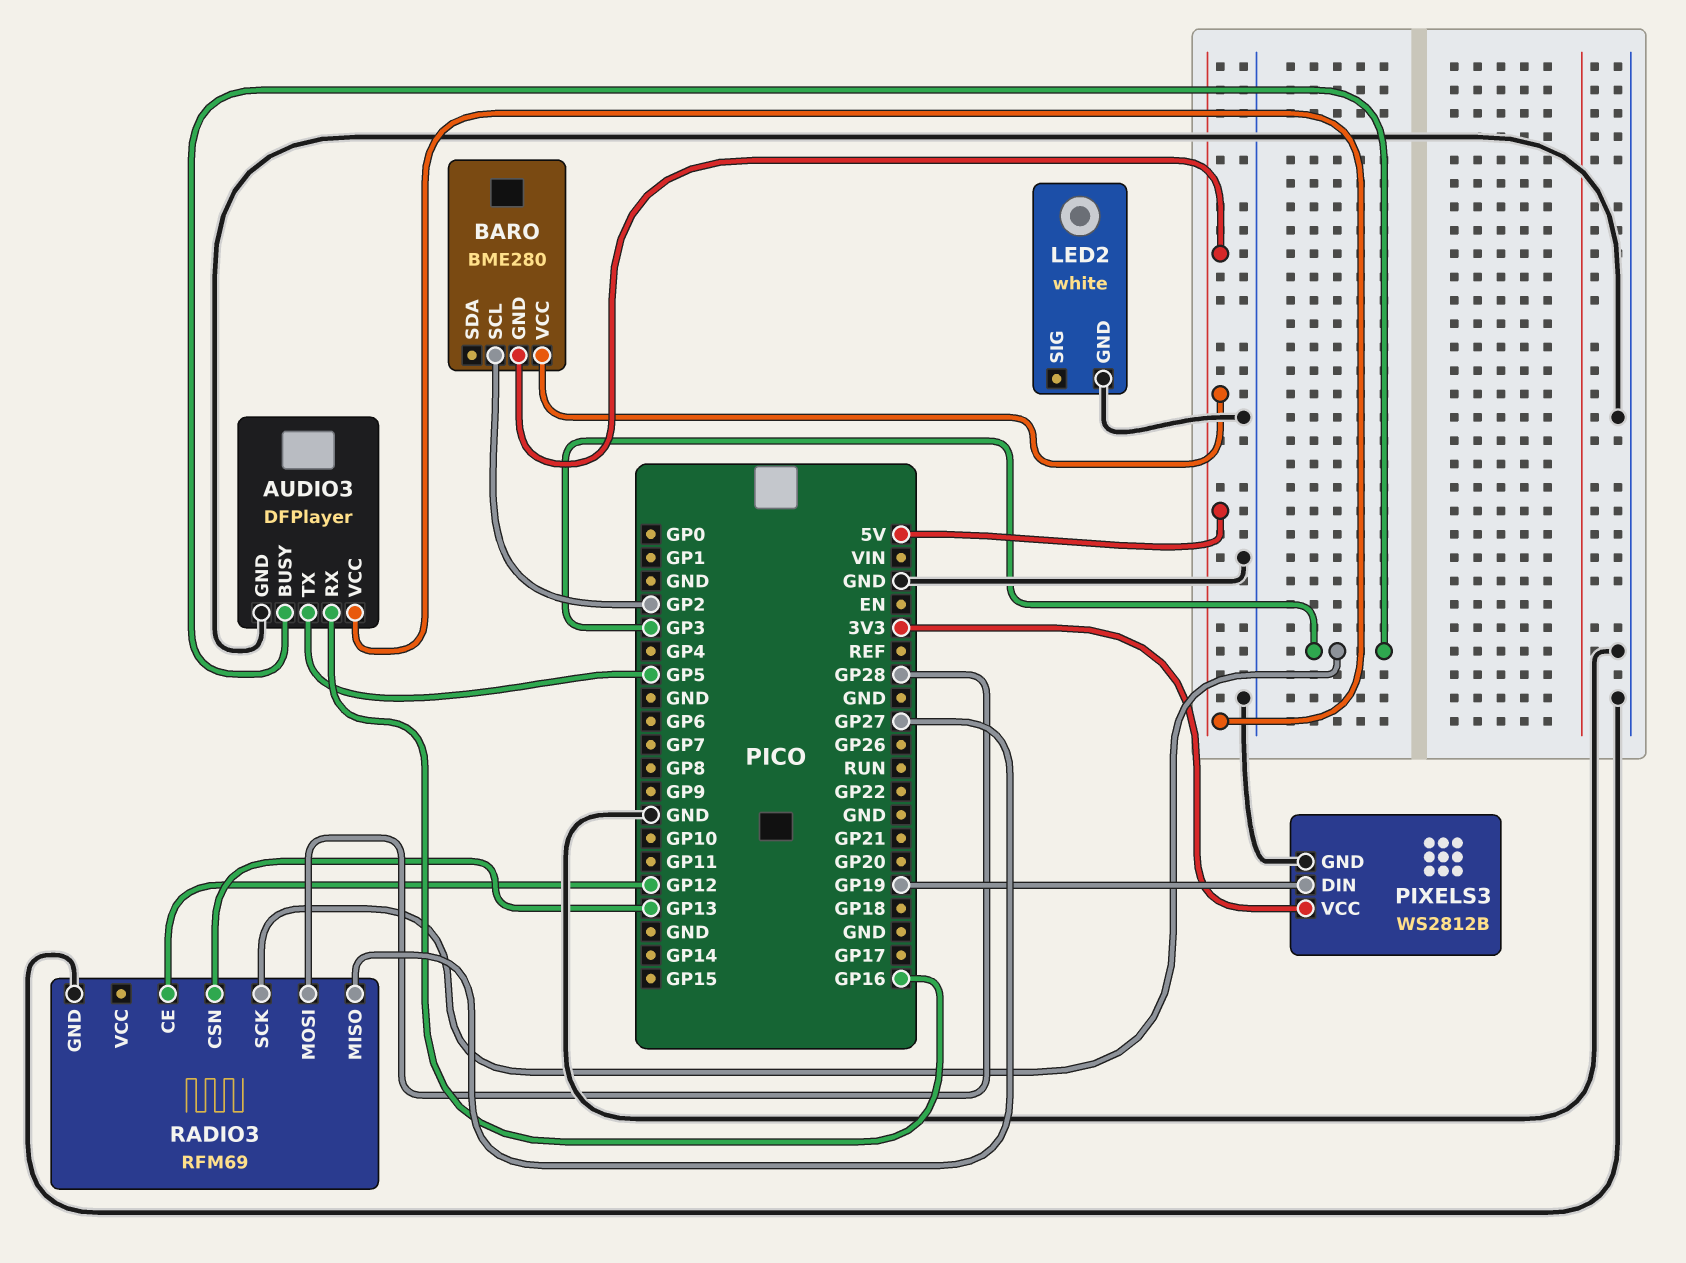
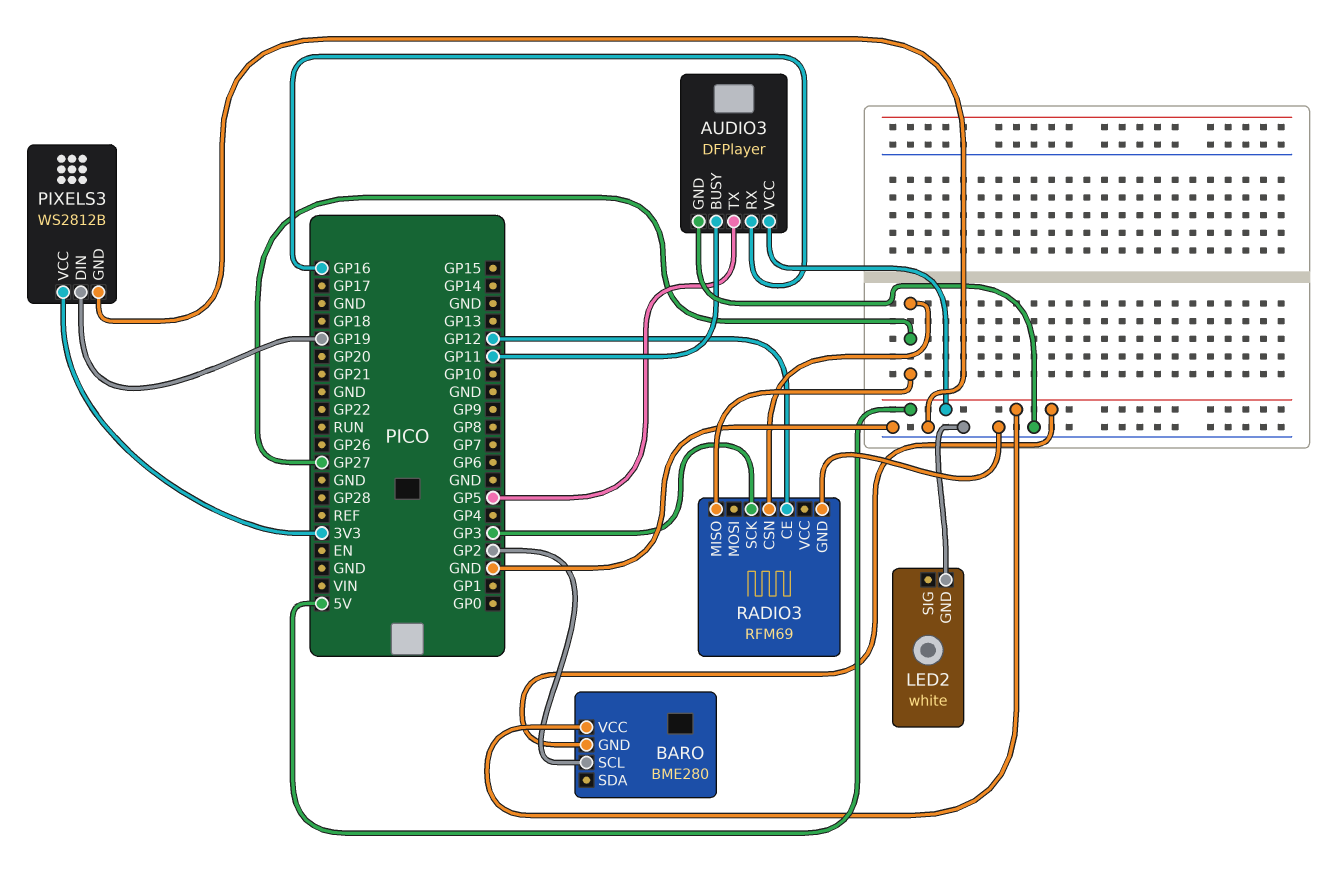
AUDIO3 pin BUSY: GP3 -> GP11
RADIO3 pin CSN: GP13 -> GP27
RADIO3 pin MOSI: GP28 -> none

